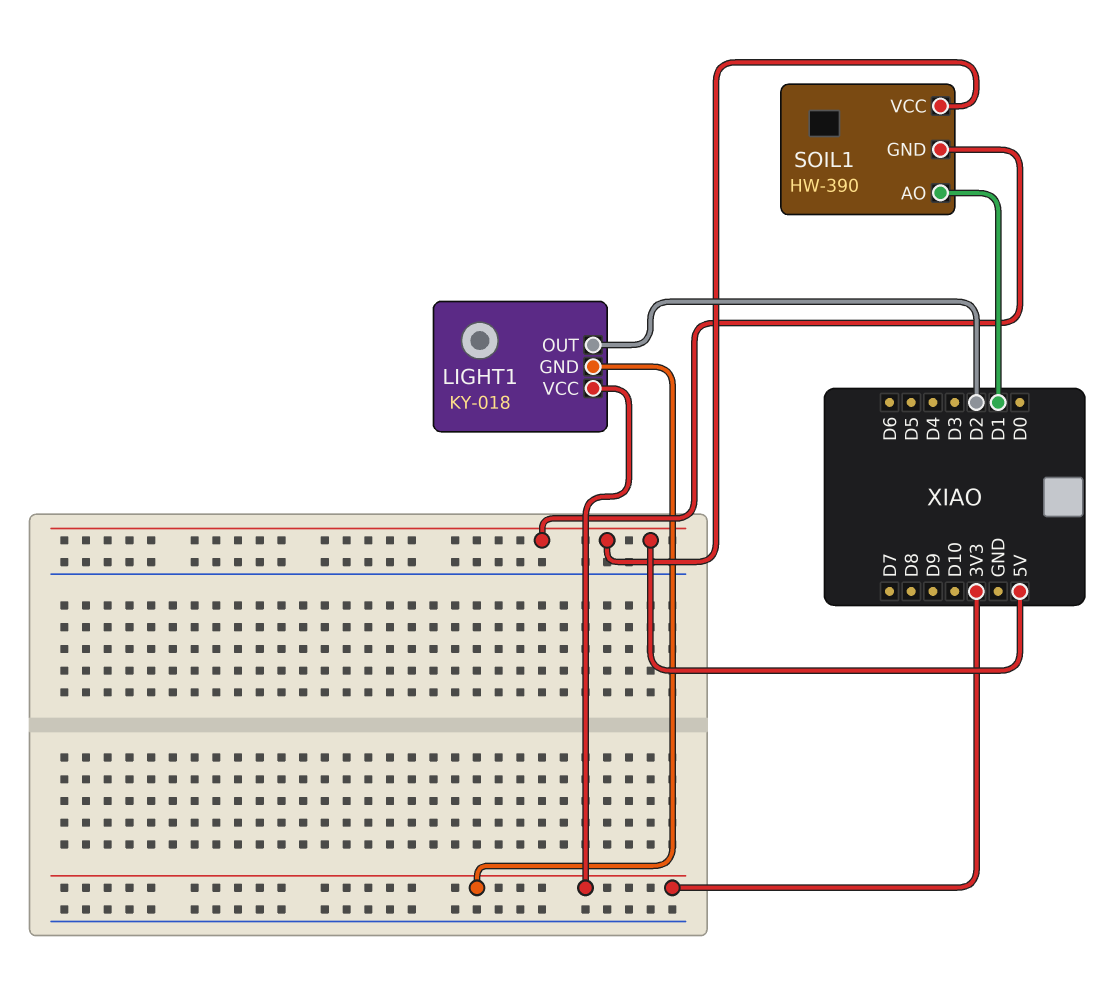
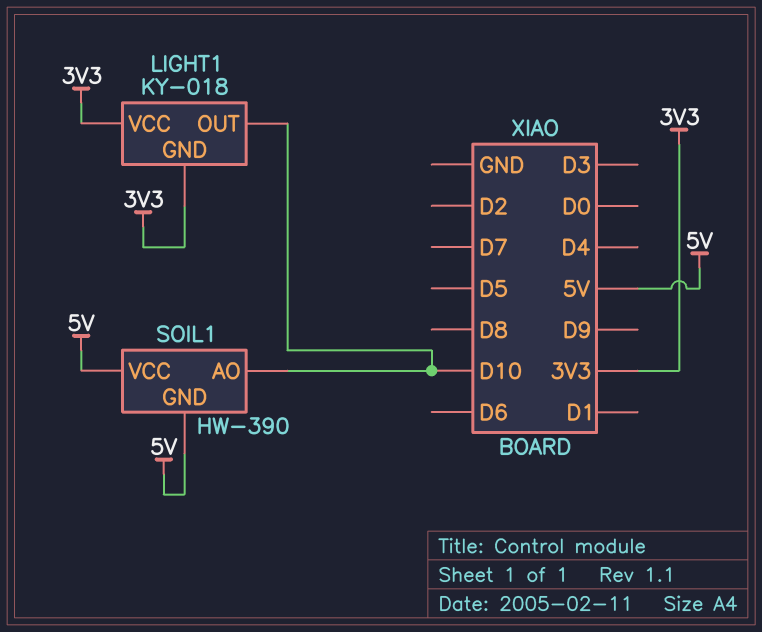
LIGHT1 pin OUT: D2 -> D10
SOIL1 pin AO: D1 -> D10

